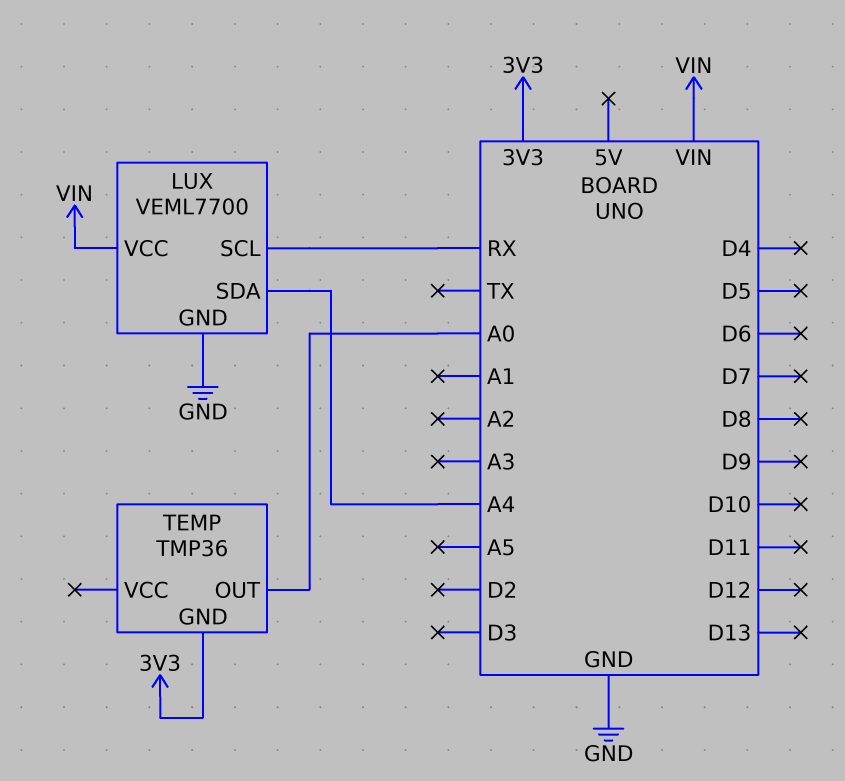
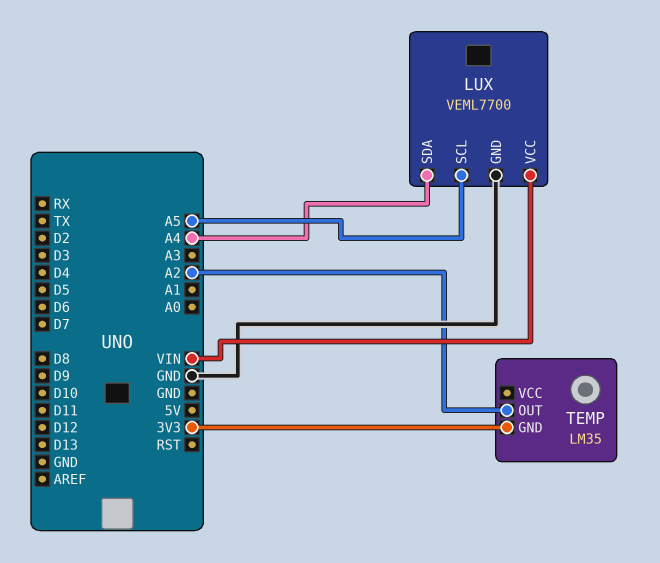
LUX pin SCL: RX -> A5
TEMP: TMP36 -> LM35
TEMP pin OUT: A0 -> A2

